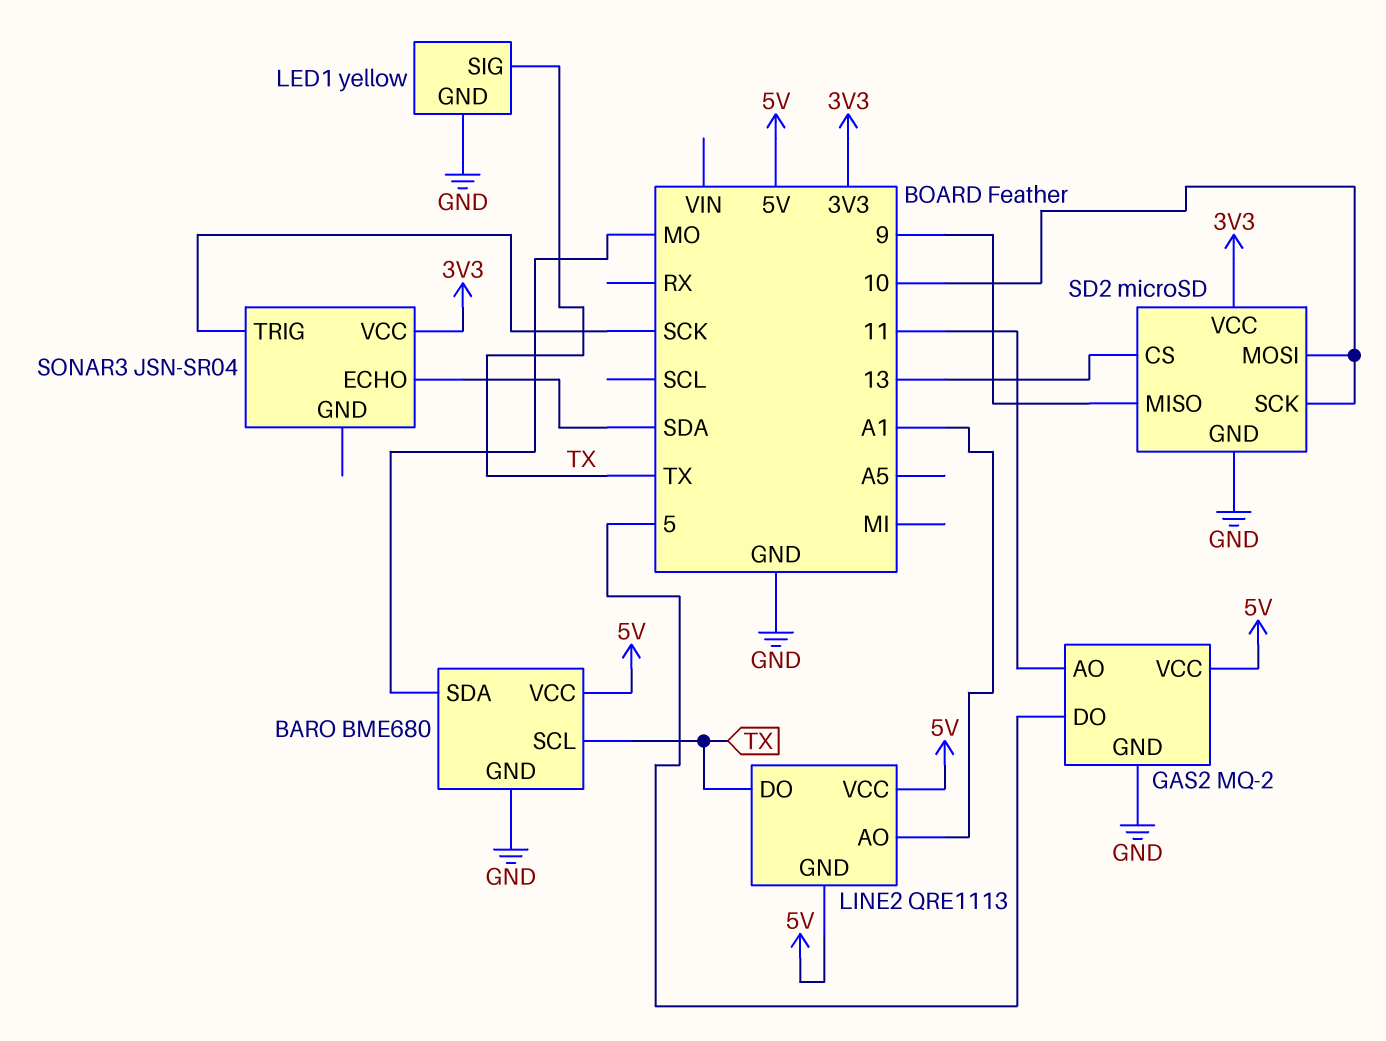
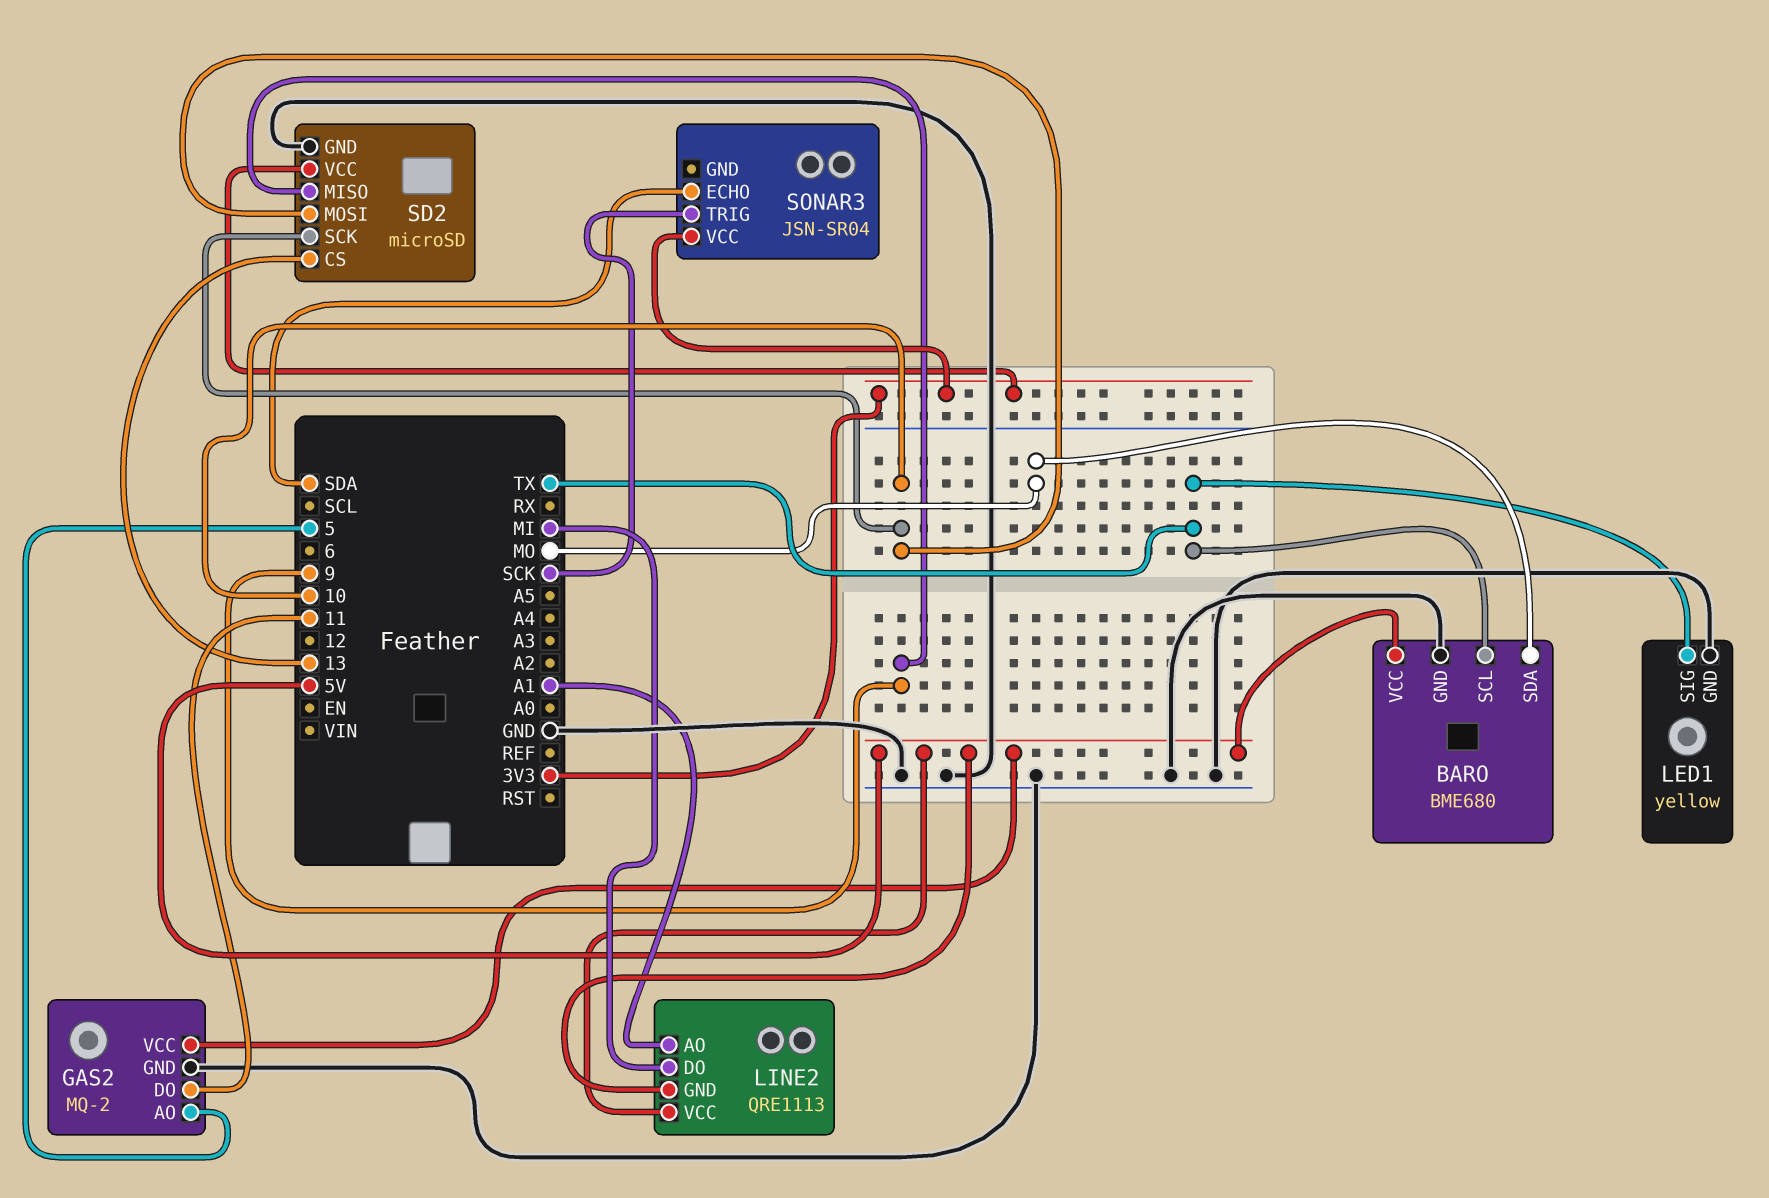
GAS2 pin AO: 11 -> 5
GAS2 pin DO: 5 -> 11
LINE2 pin DO: TX -> MI

